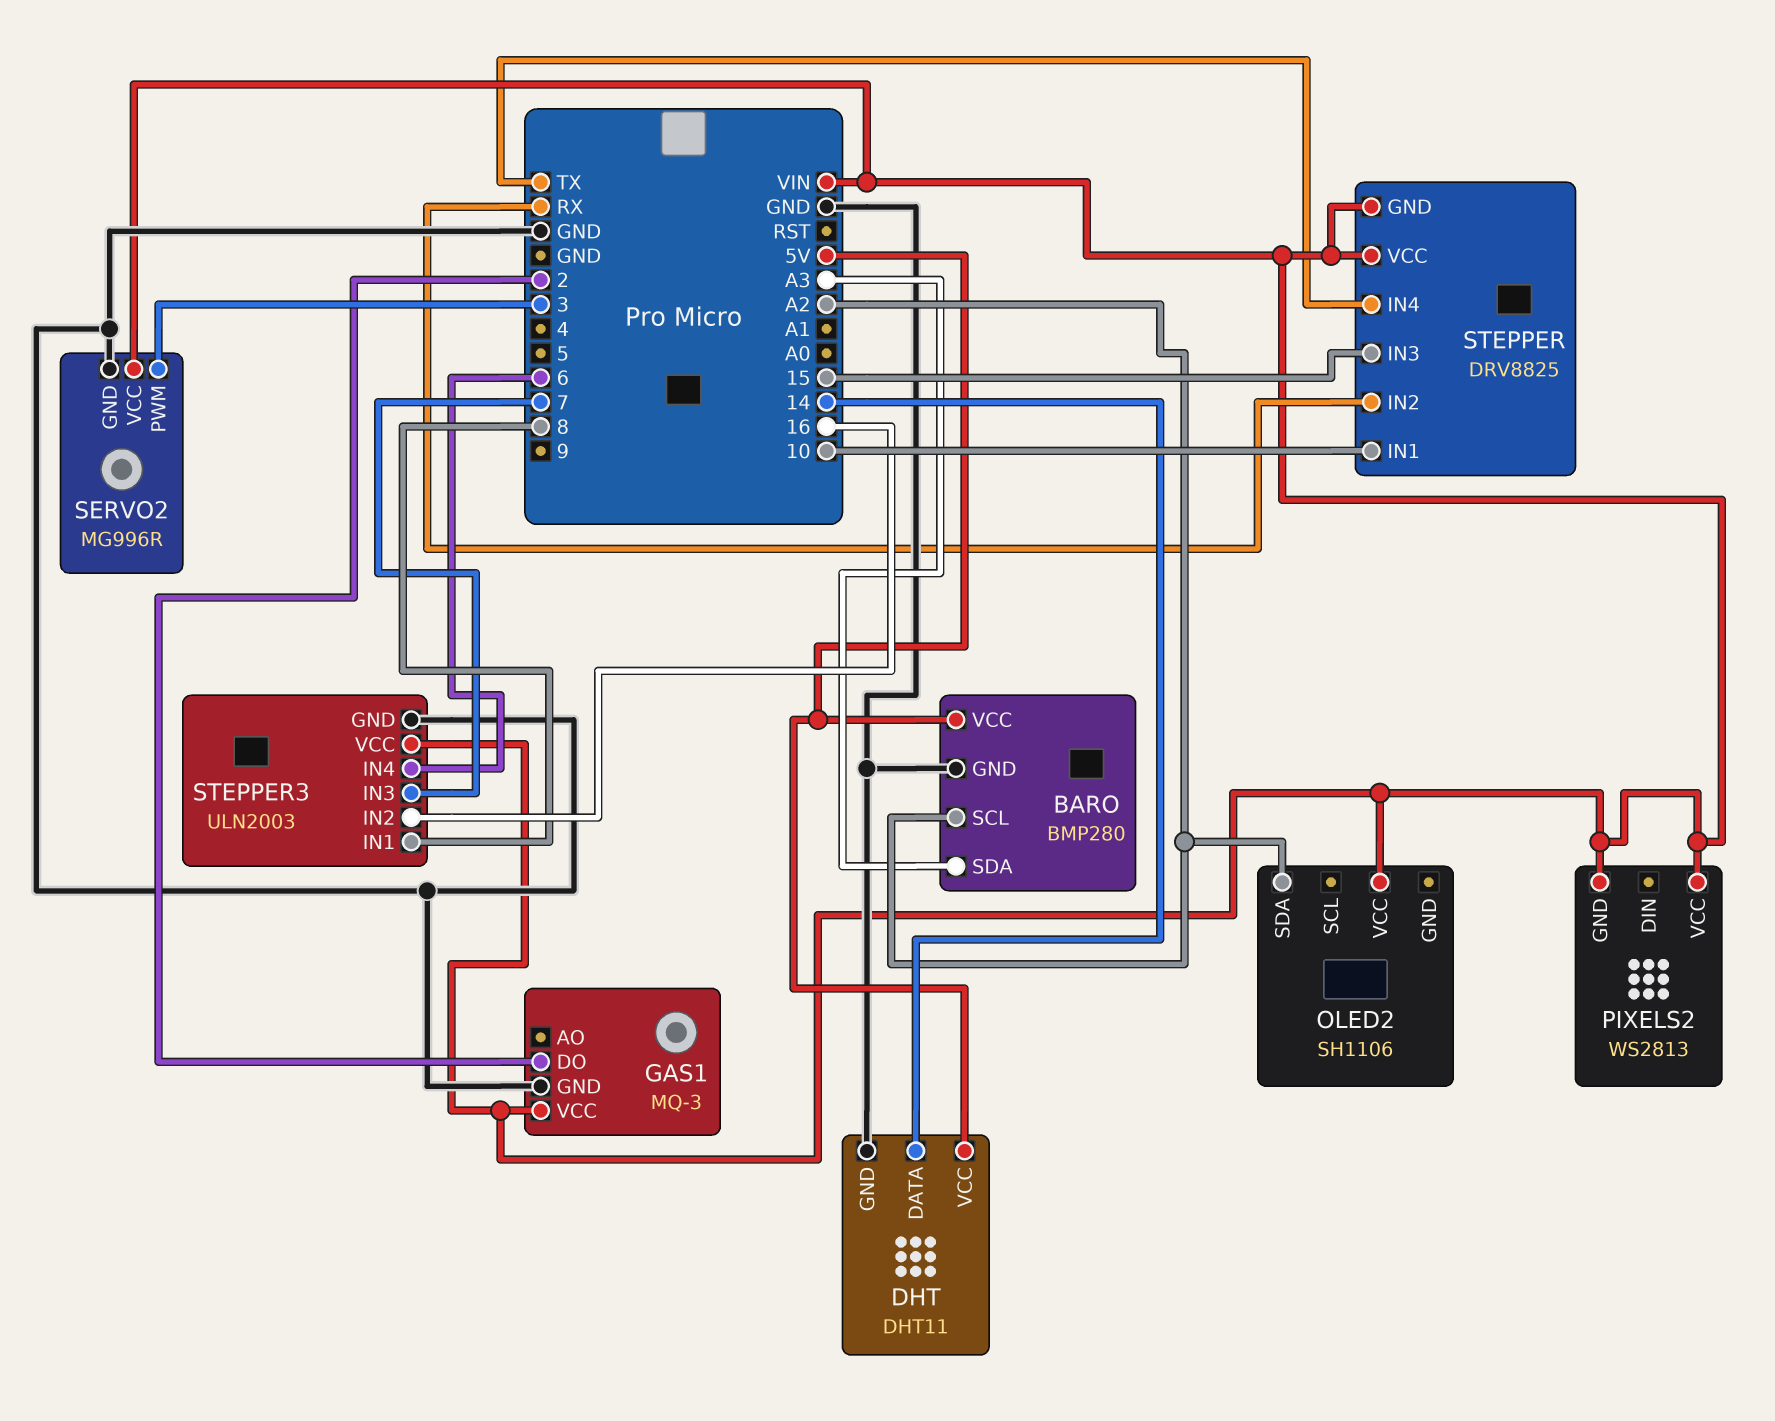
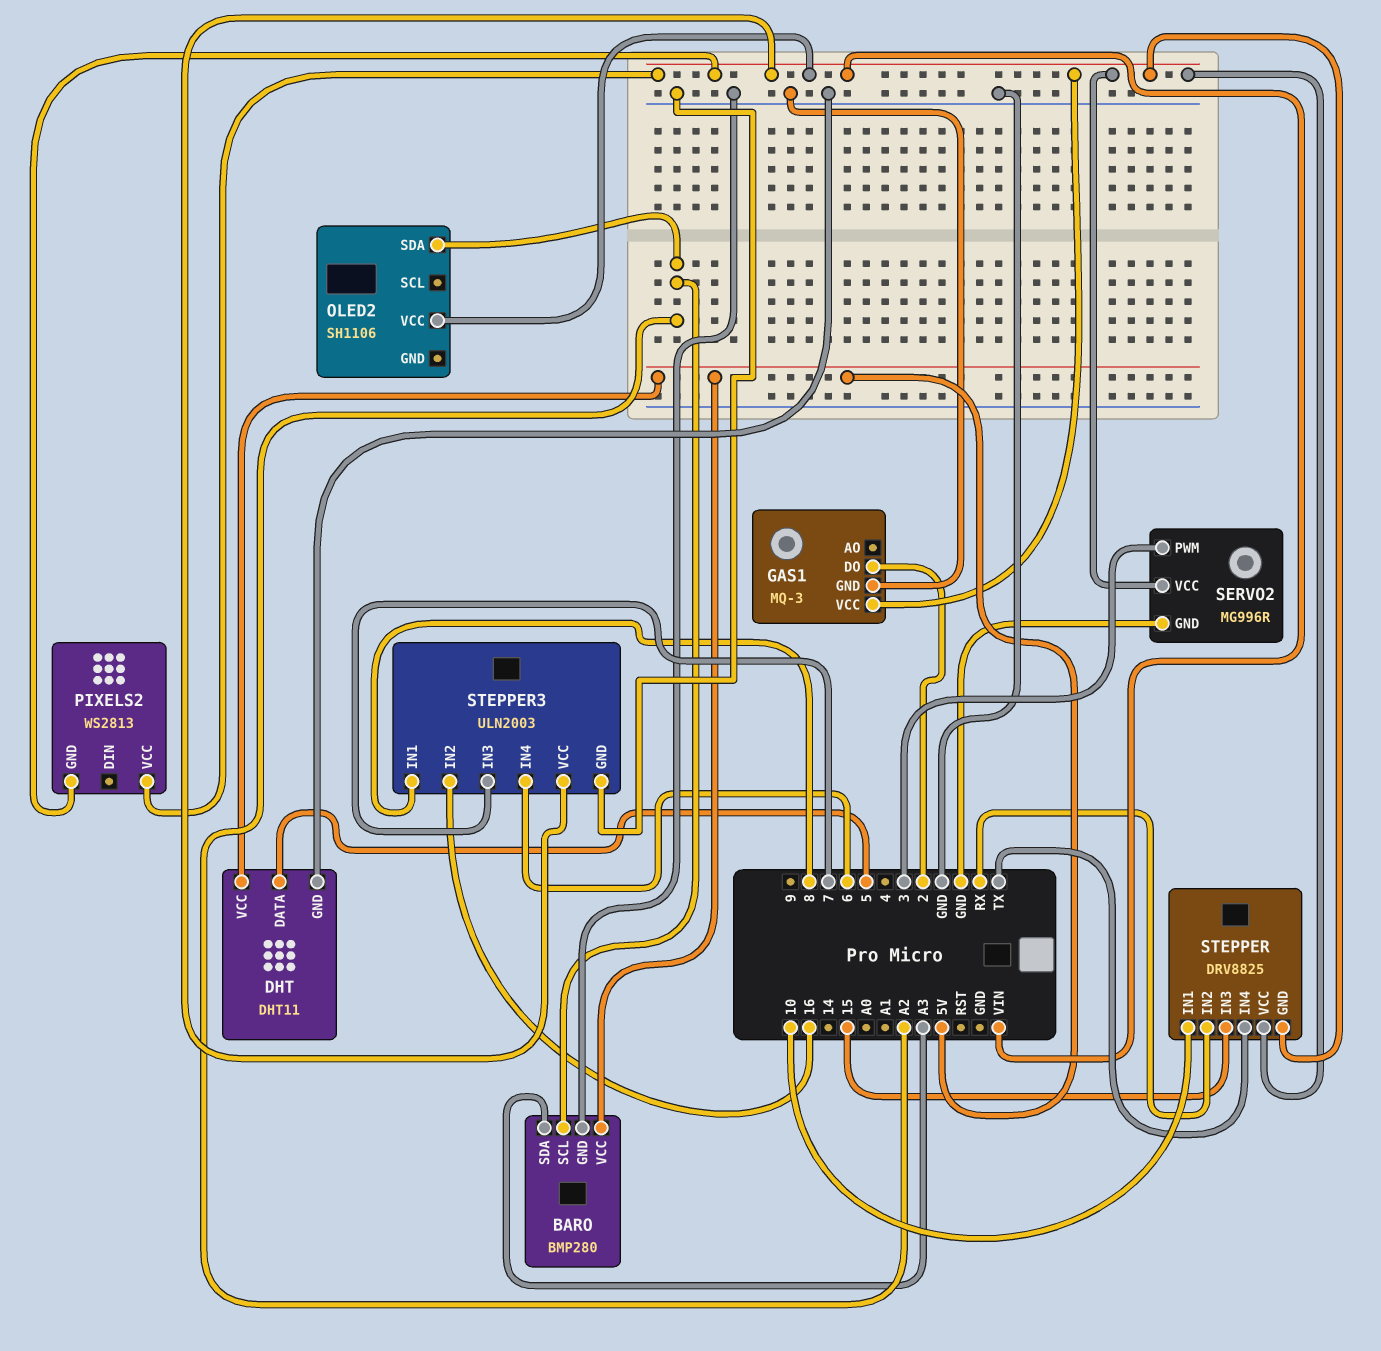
DHT pin DATA: 14 -> 5

